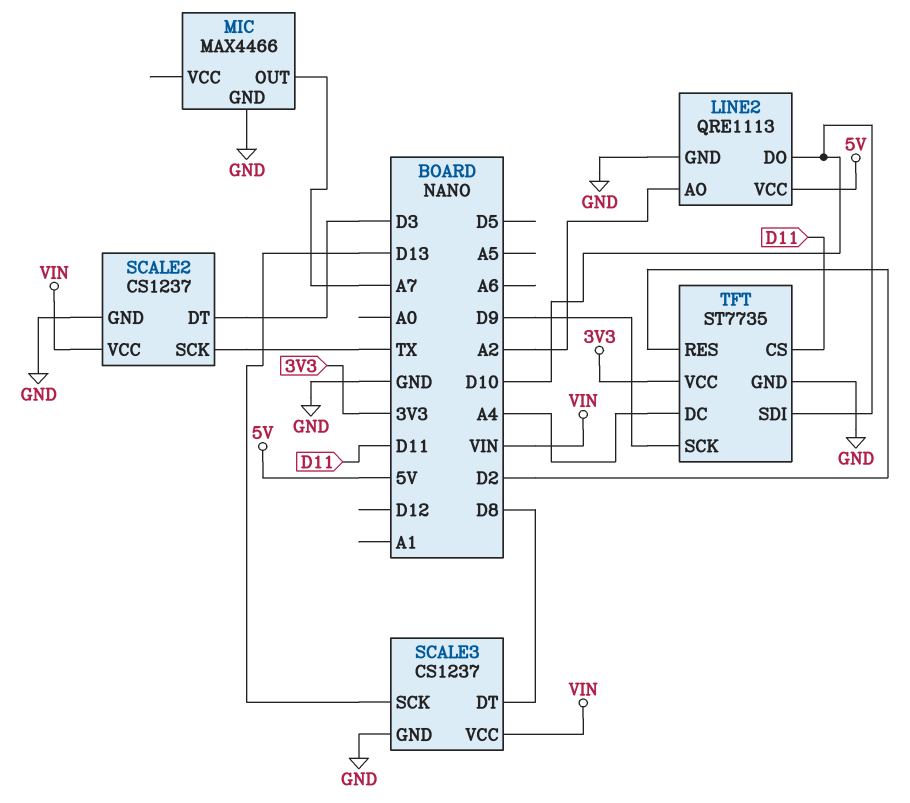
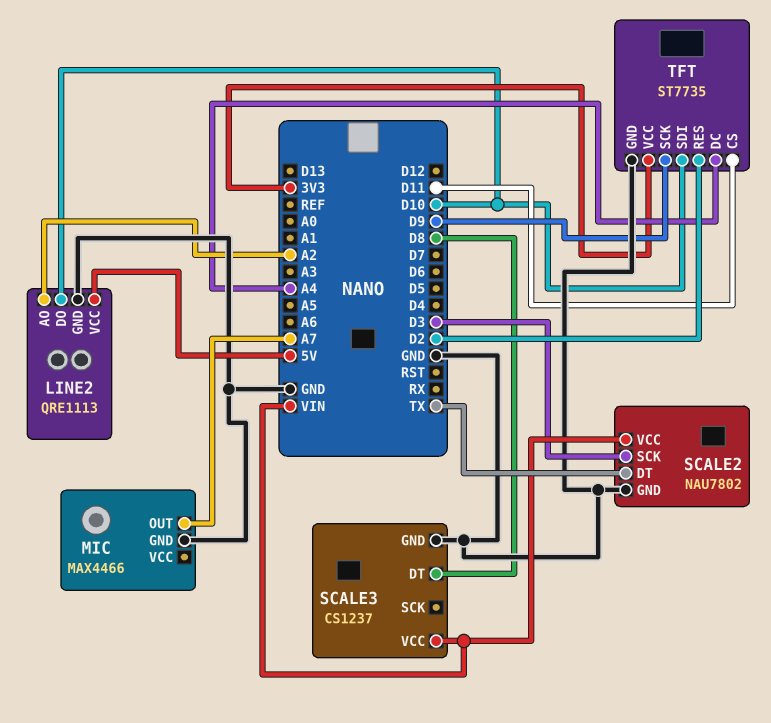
SCALE2: CS1237 -> NAU7802
SCALE2 pin DT: D3 -> TX
SCALE2 pin SCK: TX -> D3
SCALE3 pin SCK: D13 -> none

